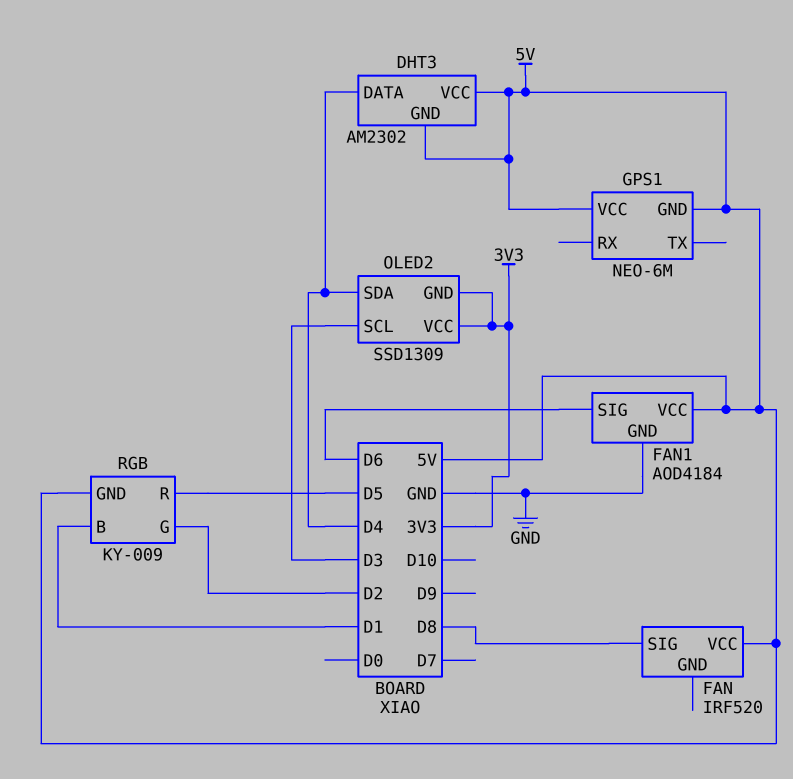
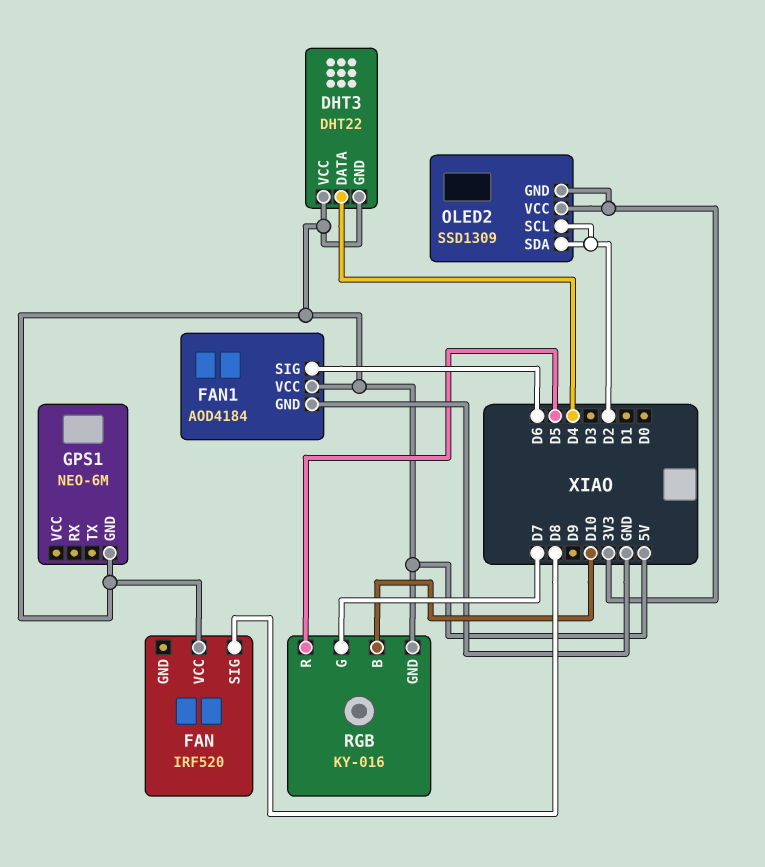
DHT3: AM2302 -> DHT22
GPS1 pin VCC: 5V -> none
OLED2 pin SCL: D3 -> D2
OLED2 pin SDA: D4 -> D2
RGB: KY-009 -> KY-016
RGB pin B: D1 -> D10
RGB pin G: D2 -> D7

